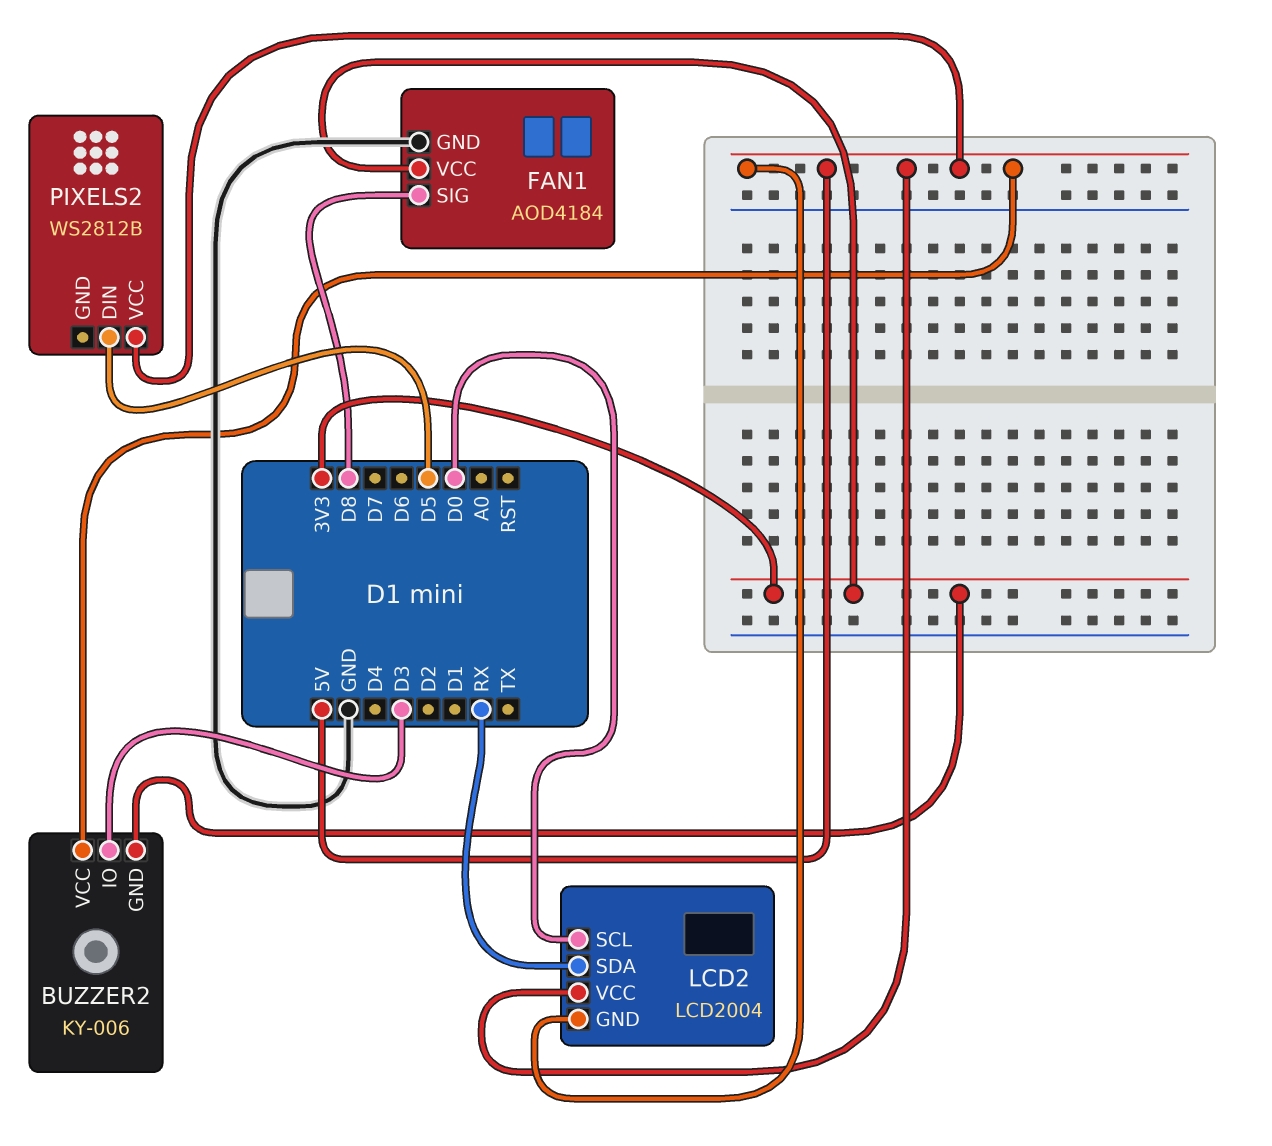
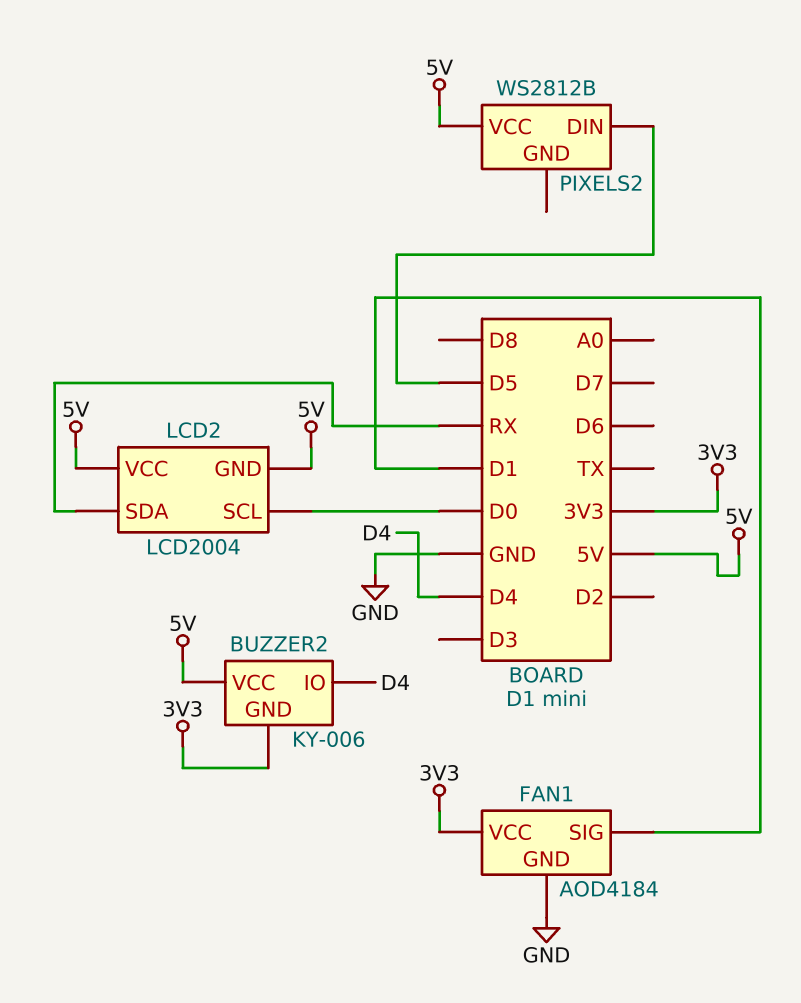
BUZZER2 pin IO: D3 -> D4
FAN1 pin SIG: D8 -> D1

